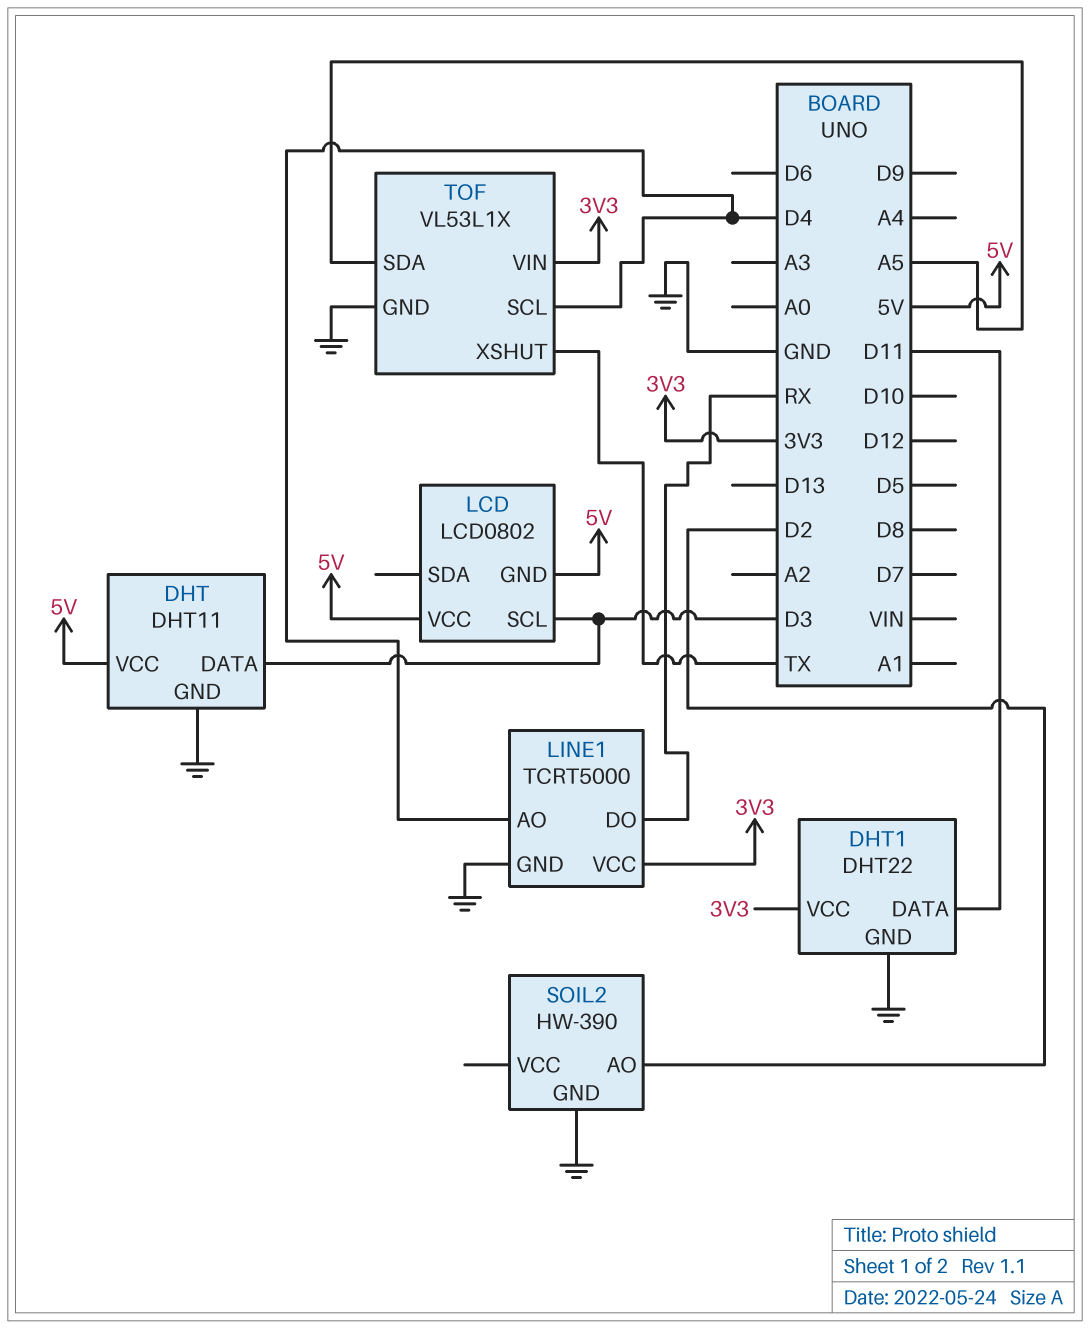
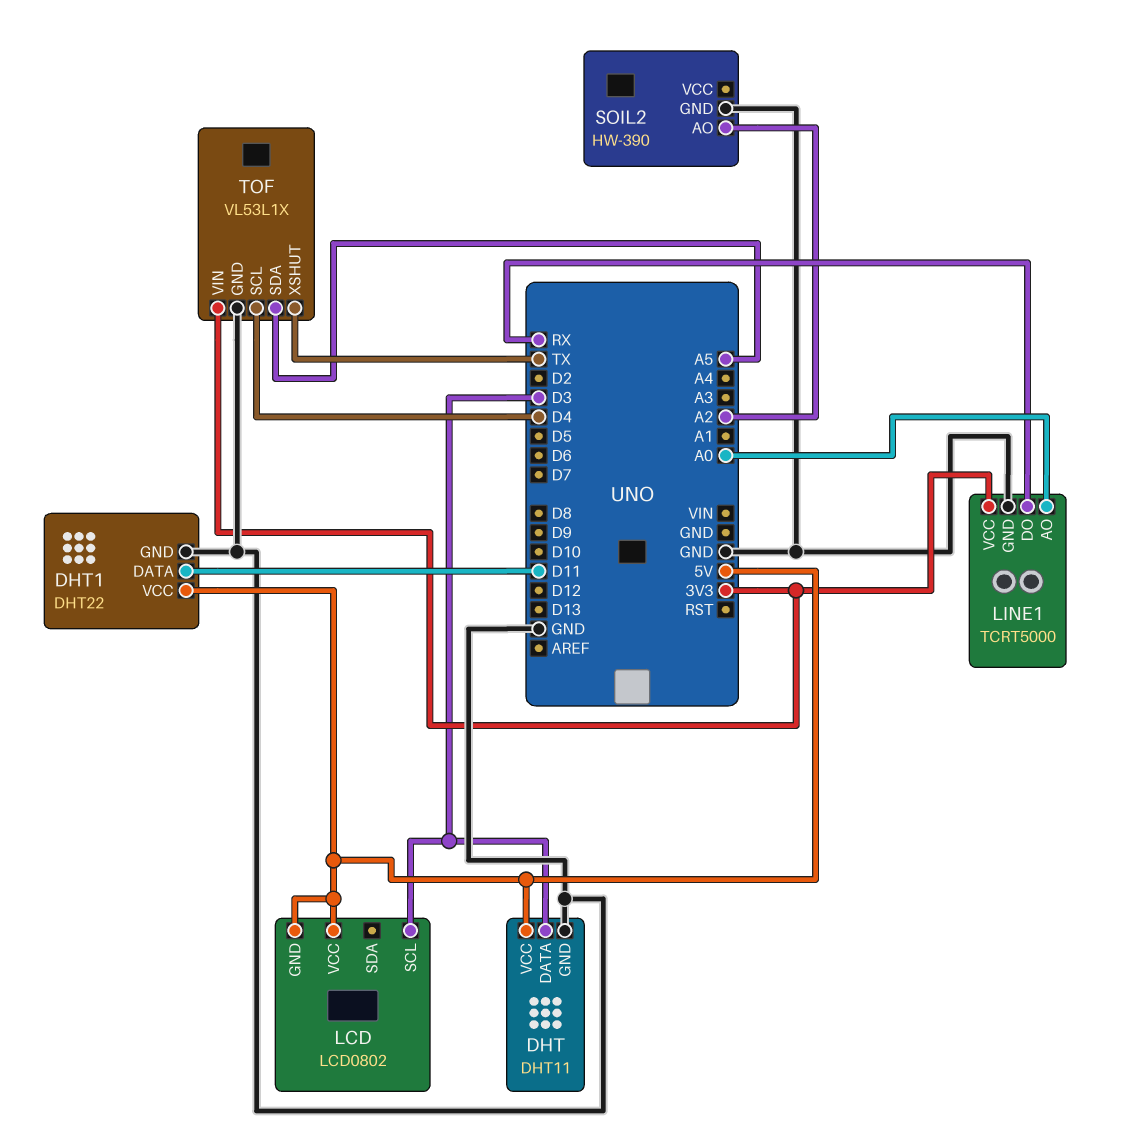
DHT1 pin VCC: 3V3 -> 5V
LINE1 pin AO: D4 -> A0
SOIL2 pin AO: D2 -> A2

